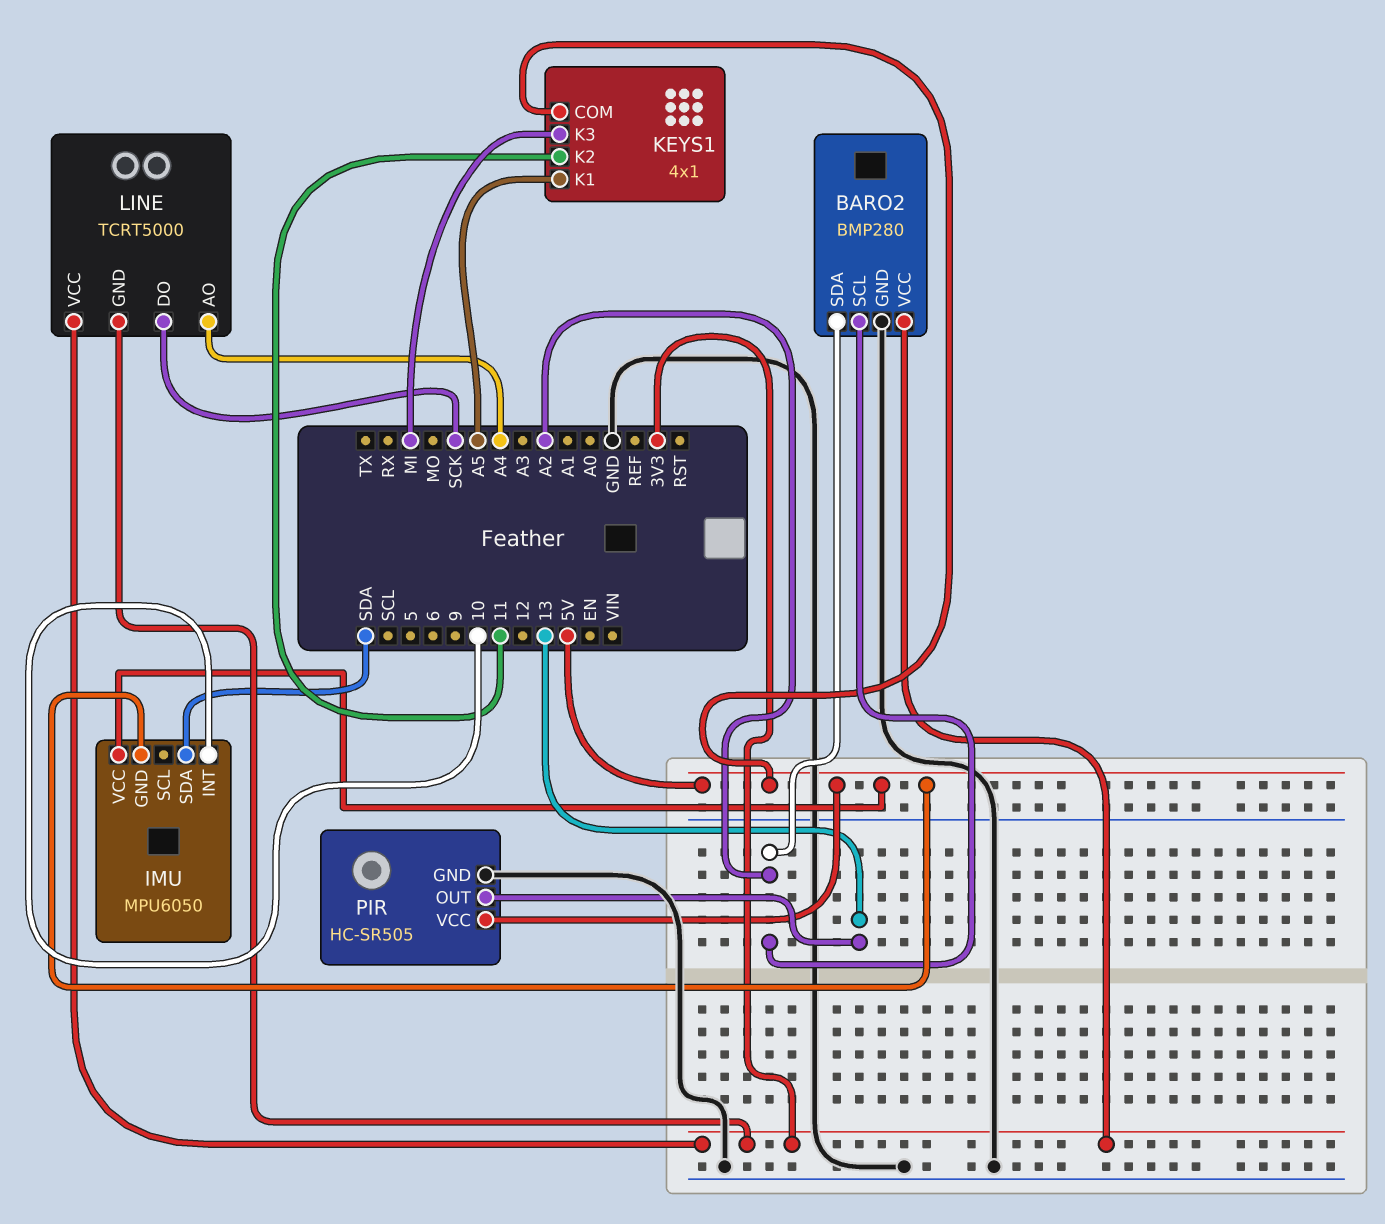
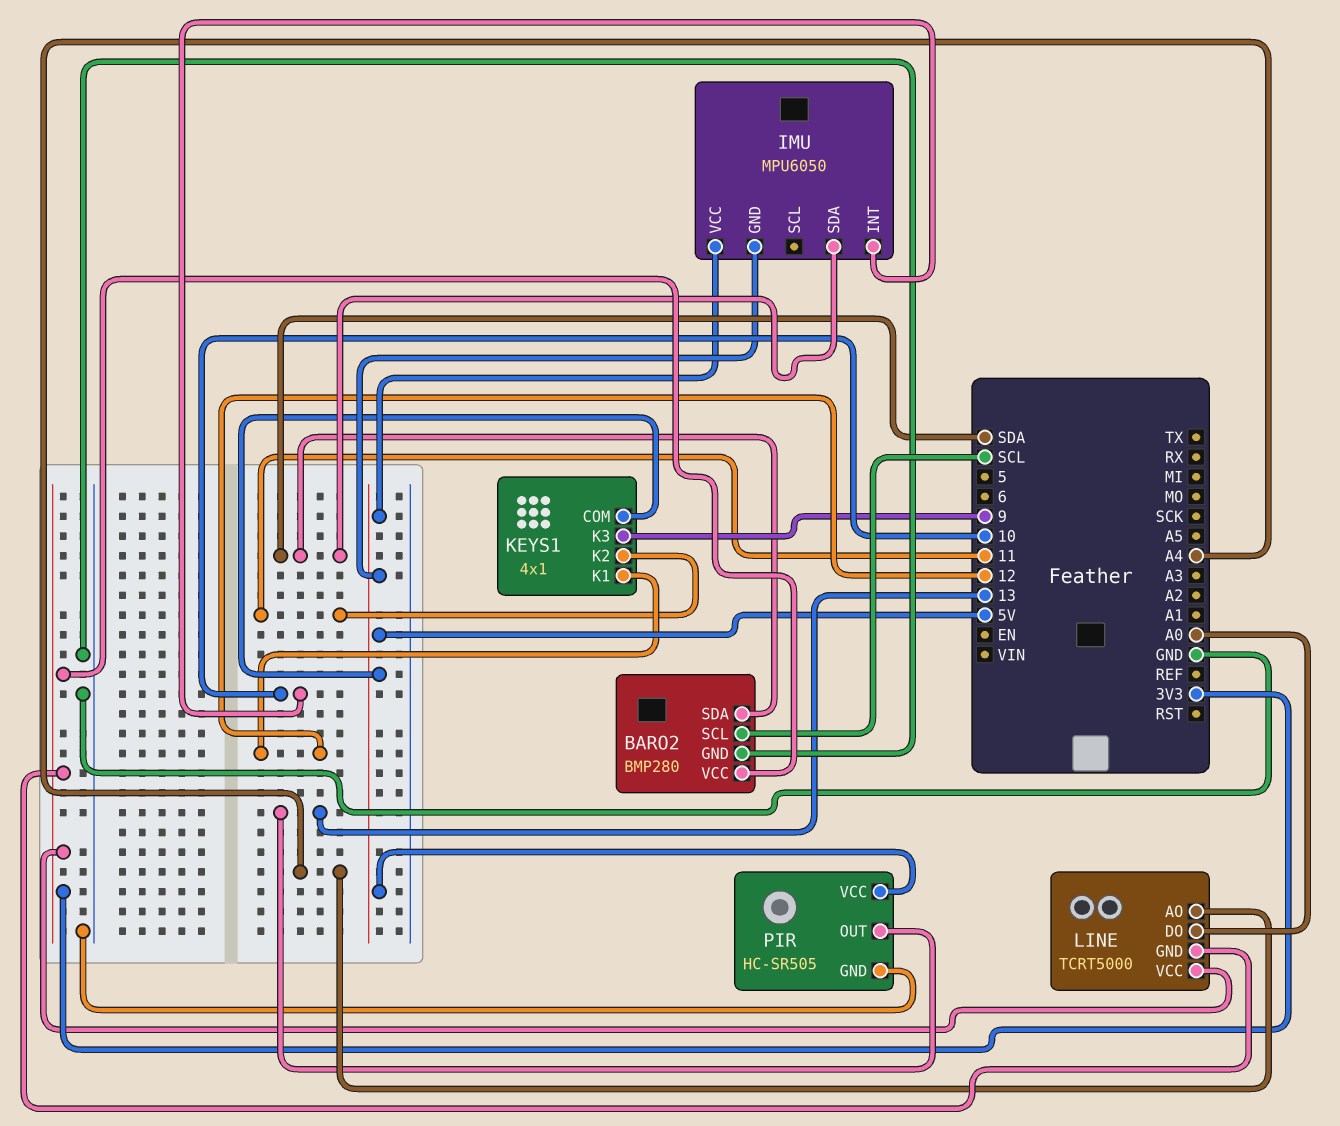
BARO2 pin SCL: A2 -> SCL
BARO2 pin SDA: A2 -> SDA
KEYS1 pin K1: A5 -> 12
KEYS1 pin K3: MI -> 9
LINE pin DO: SCK -> A0

